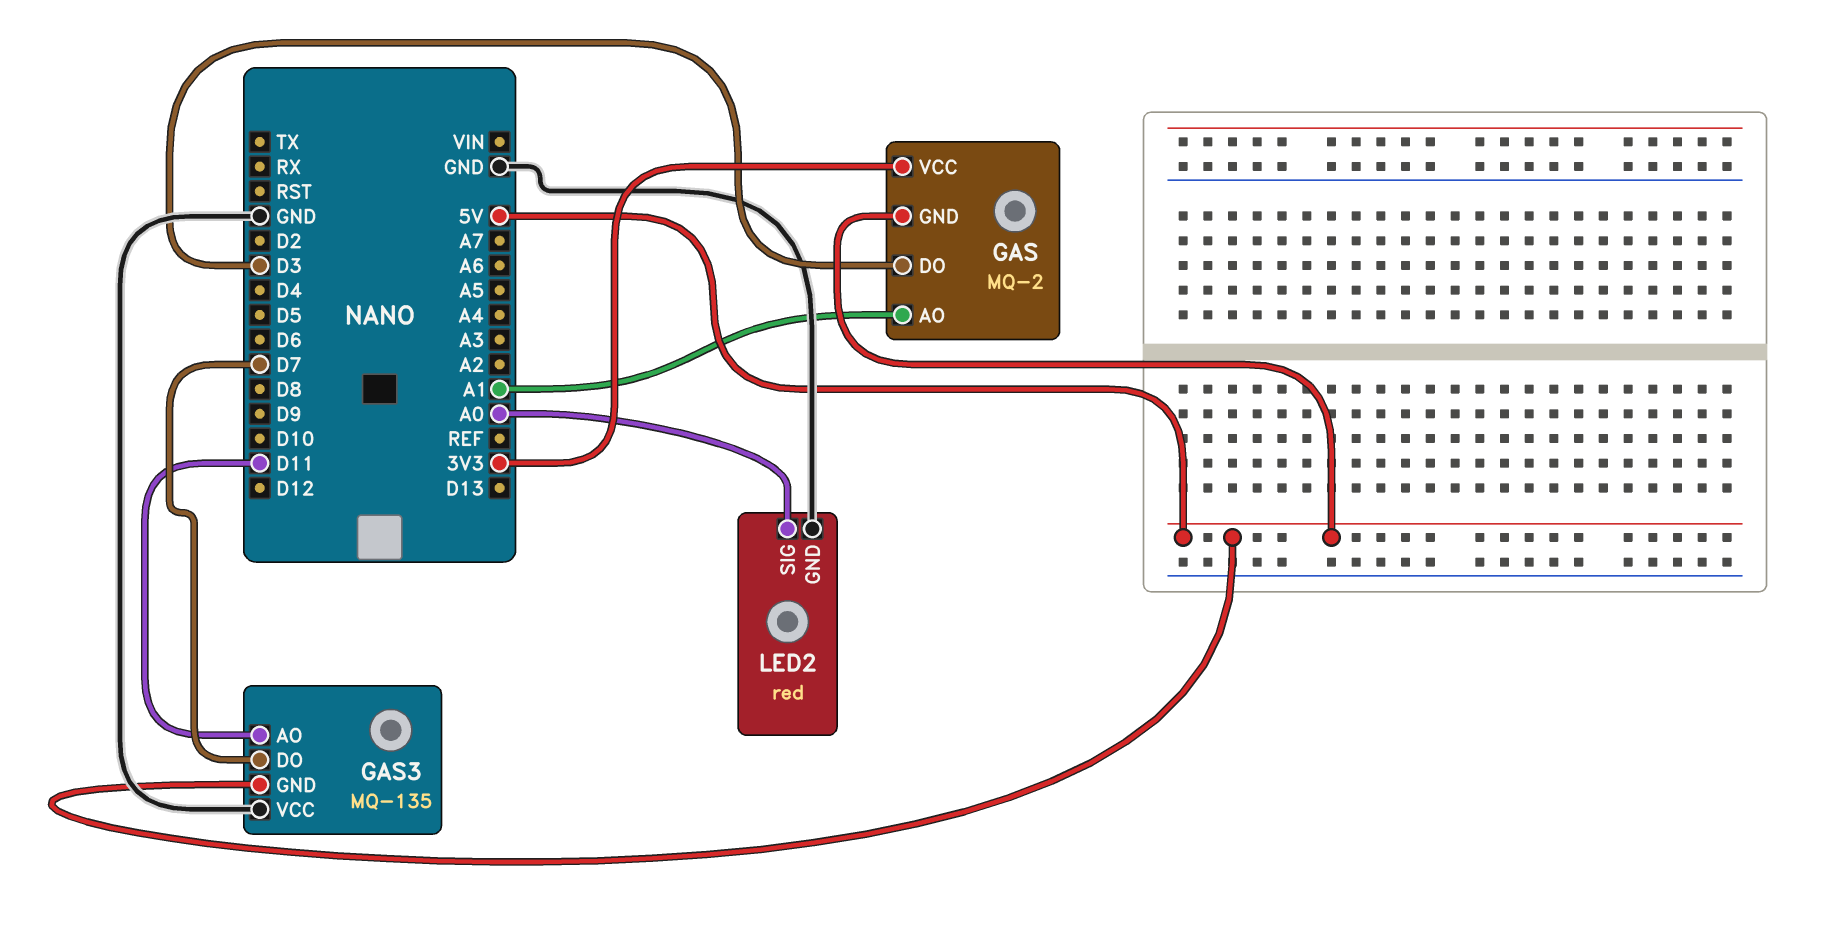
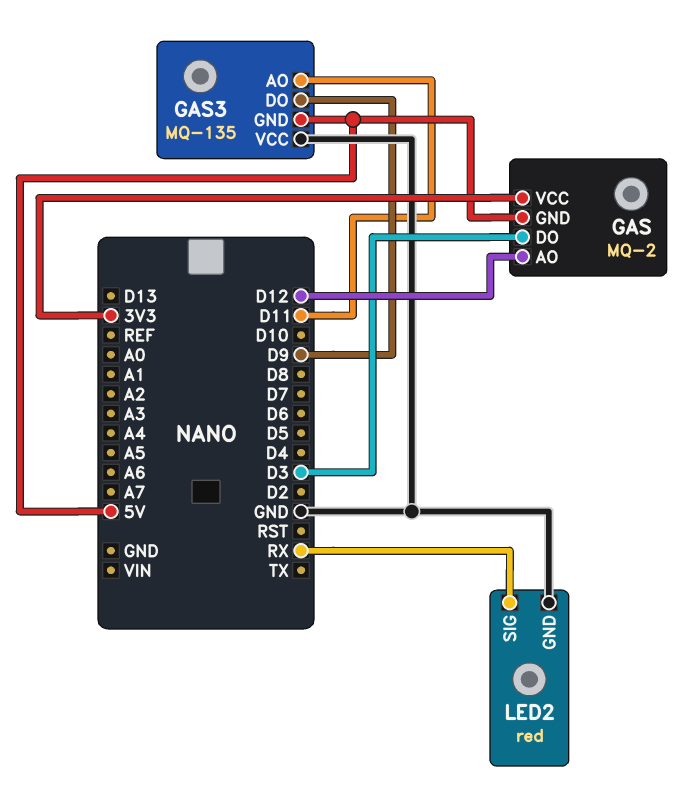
GAS pin AO: A1 -> D12
GAS3 pin DO: D7 -> D9
LED2 pin SIG: A0 -> RX

